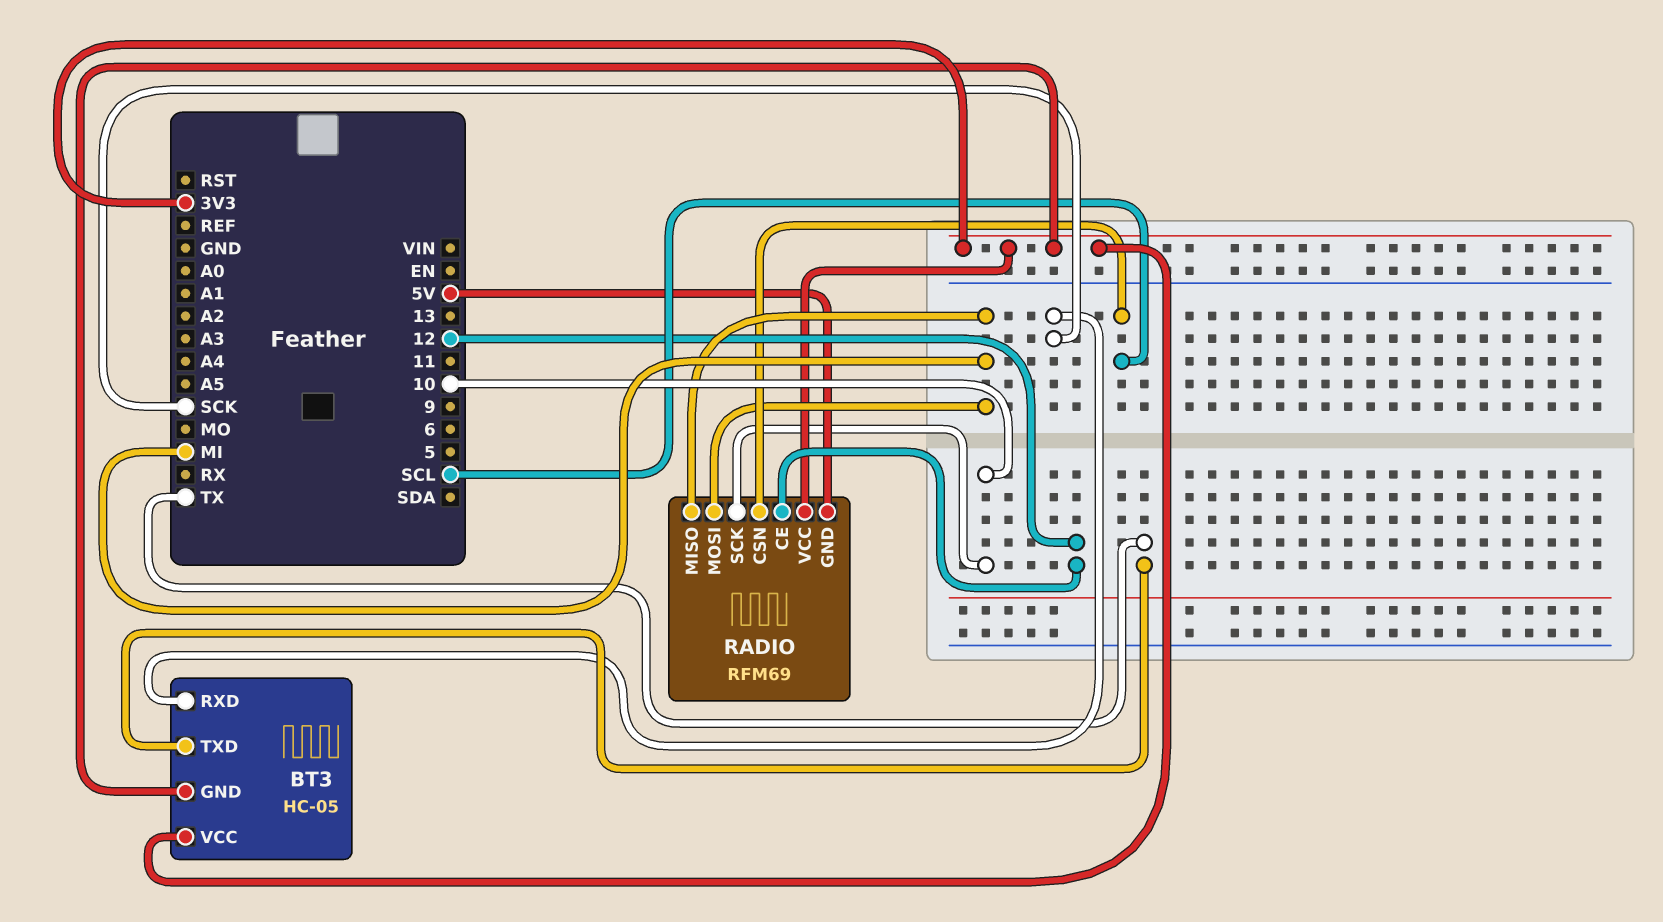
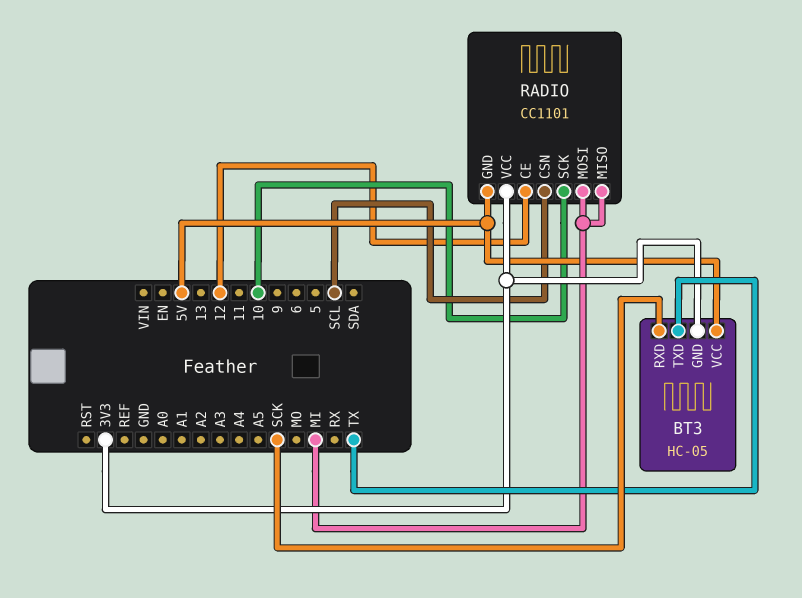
BT3 pin VCC: 3V3 -> 5V
RADIO: RFM69 -> CC1101

